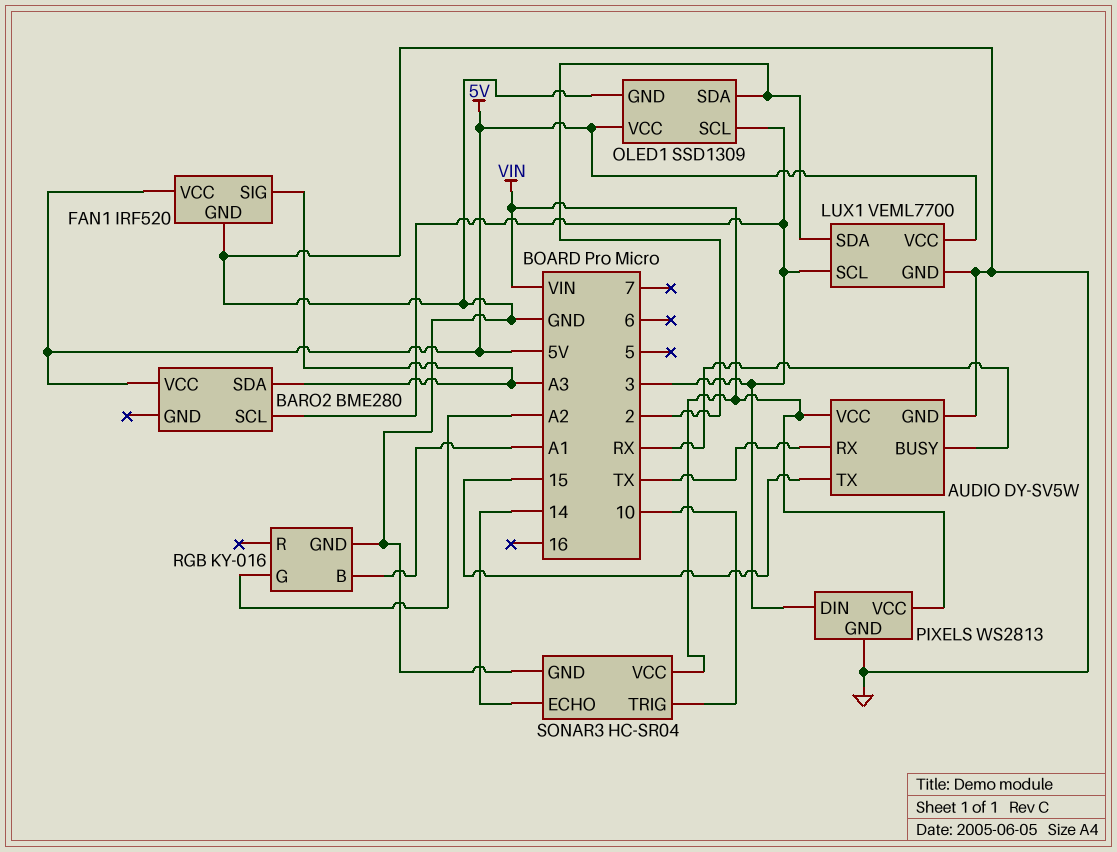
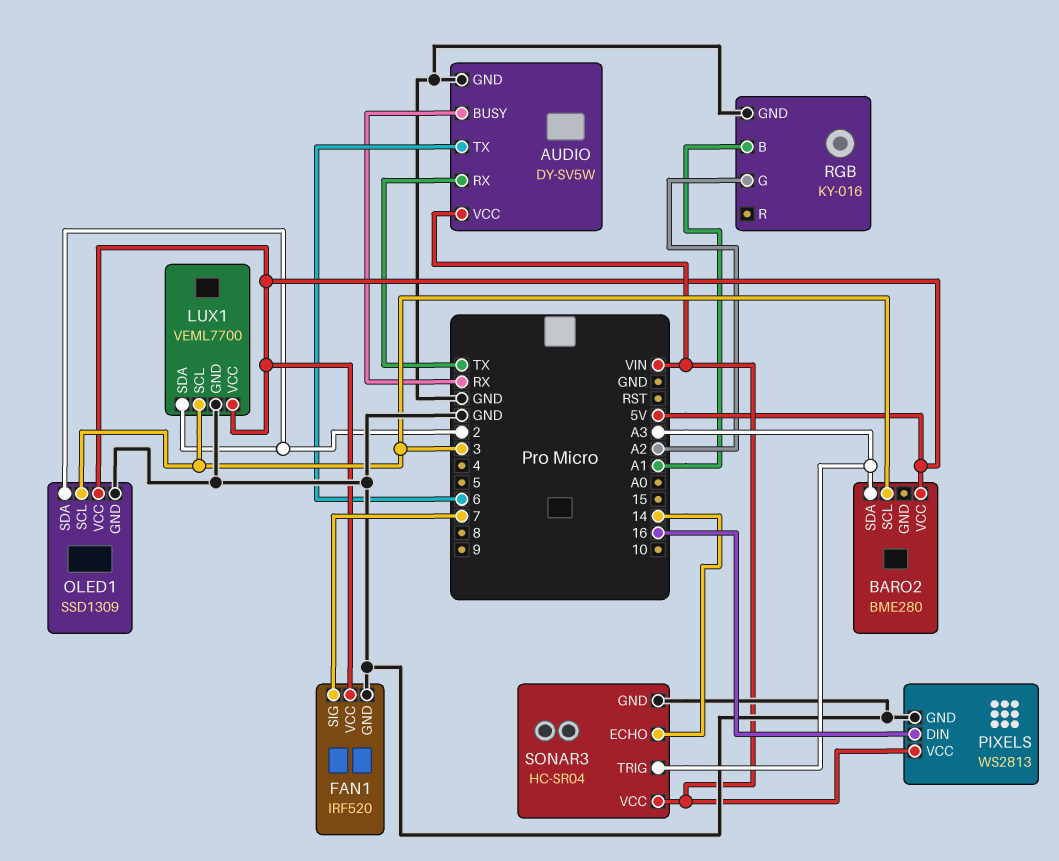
AUDIO pin TX: 15 -> 6
FAN1 pin SIG: A3 -> 7
PIXELS pin DIN: 3 -> 16
SONAR3 pin TRIG: 10 -> A3

